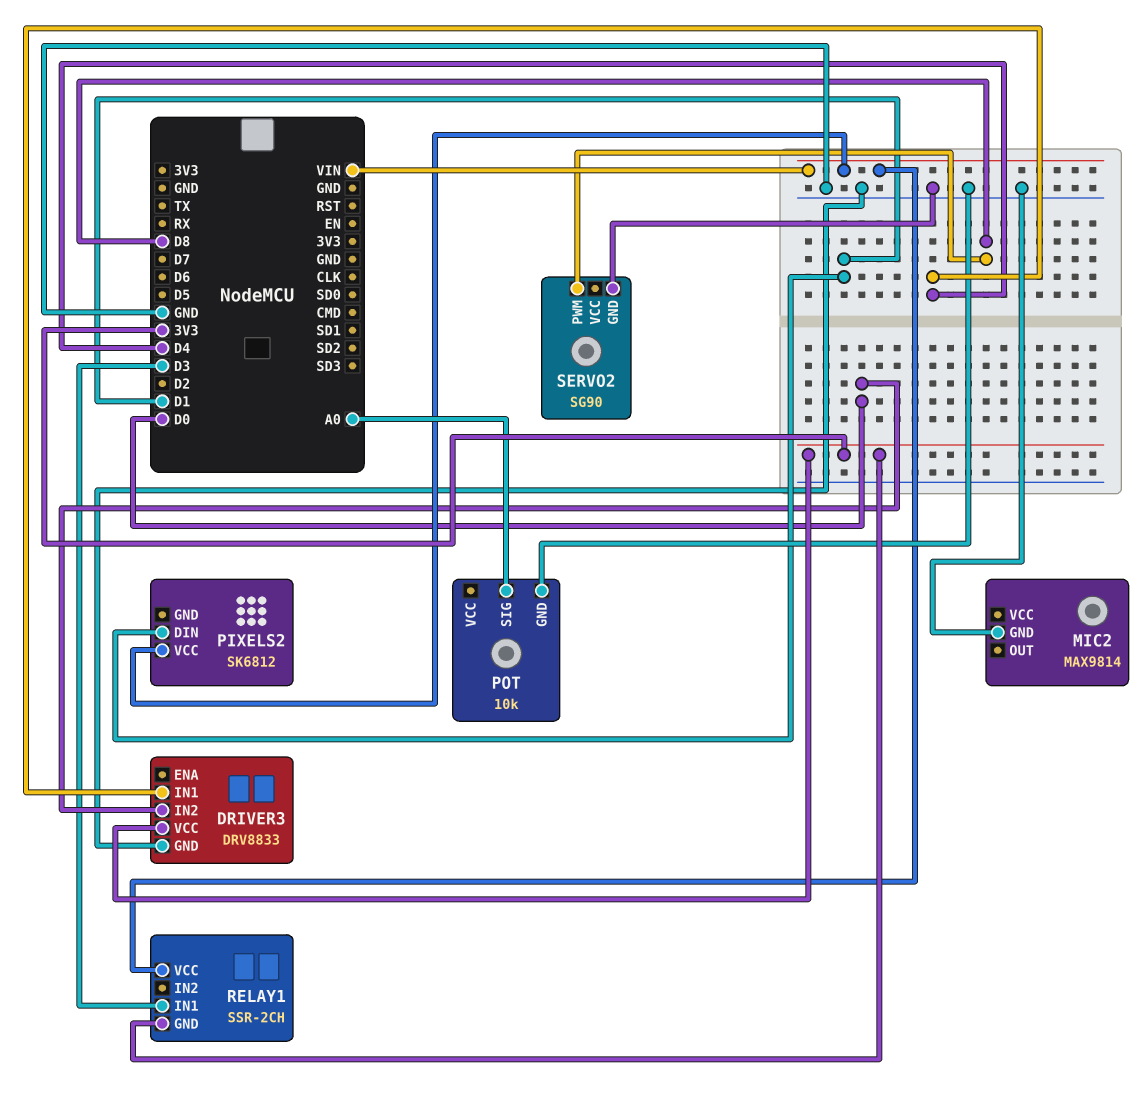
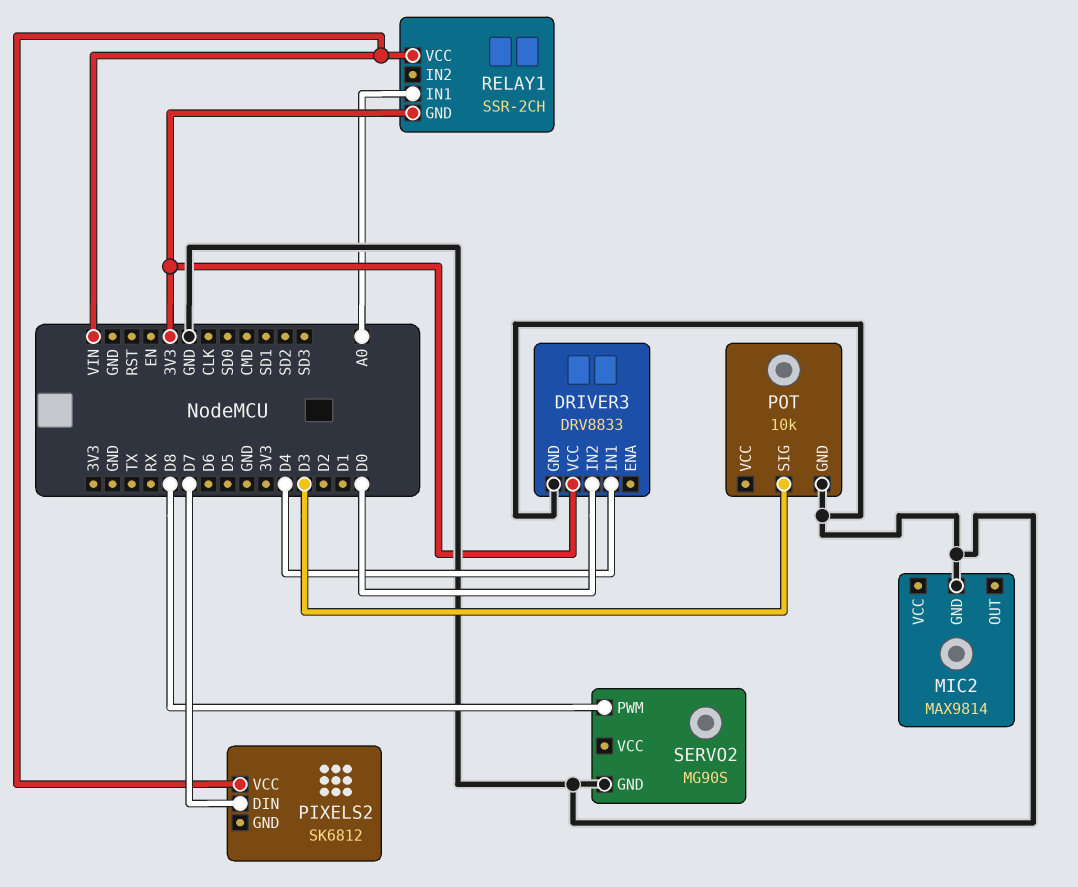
PIXELS2 pin DIN: D1 -> D7
POT pin SIG: A0 -> D3
RELAY1 pin IN1: D3 -> A0
SERVO2: SG90 -> MG90S

